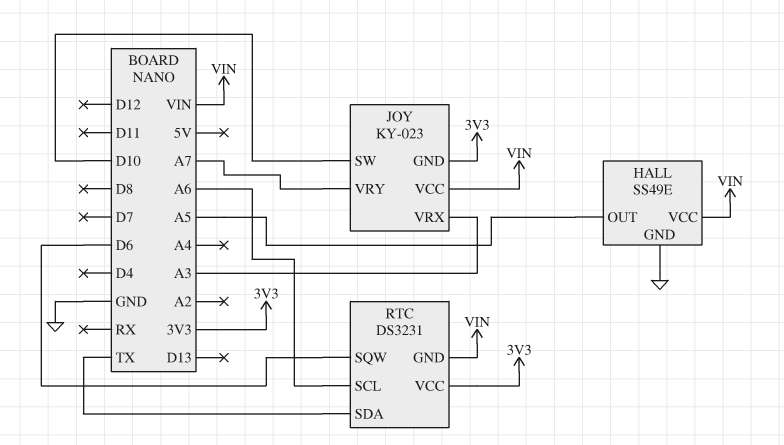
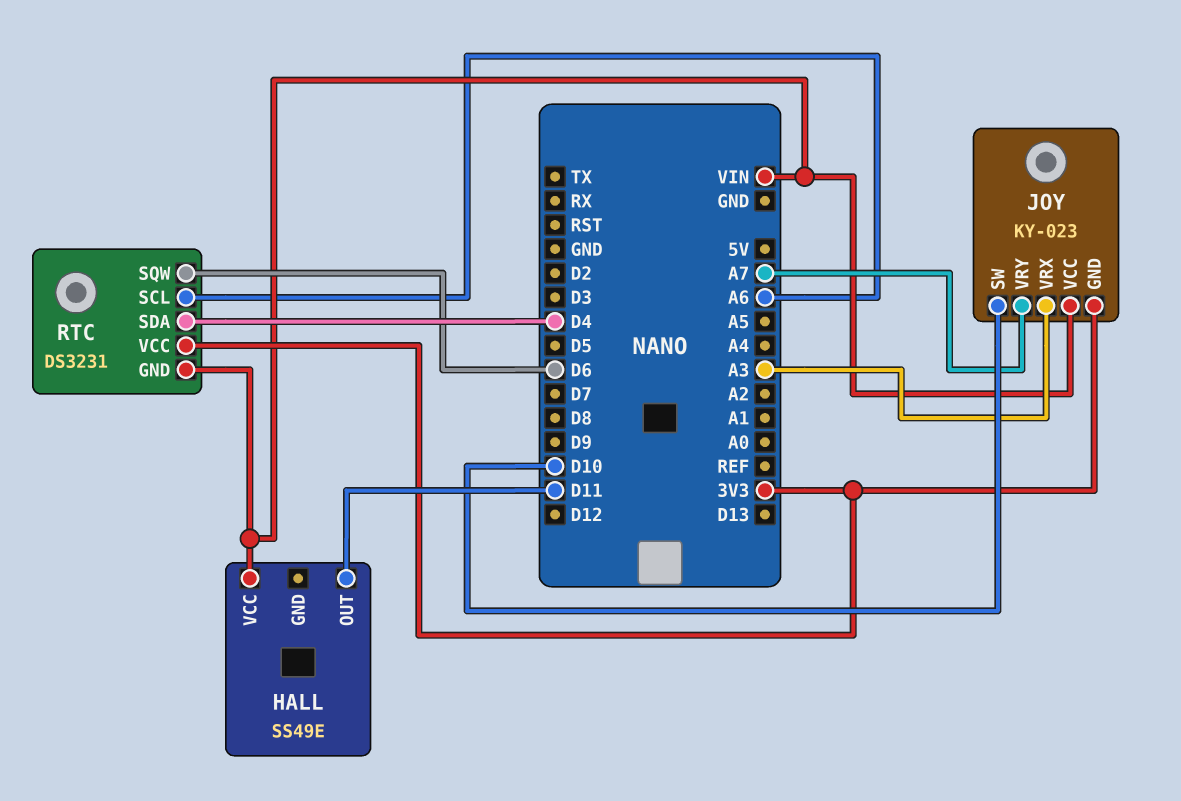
HALL pin GND: GND -> none
HALL pin OUT: A5 -> D11
RTC pin SDA: TX -> D4

